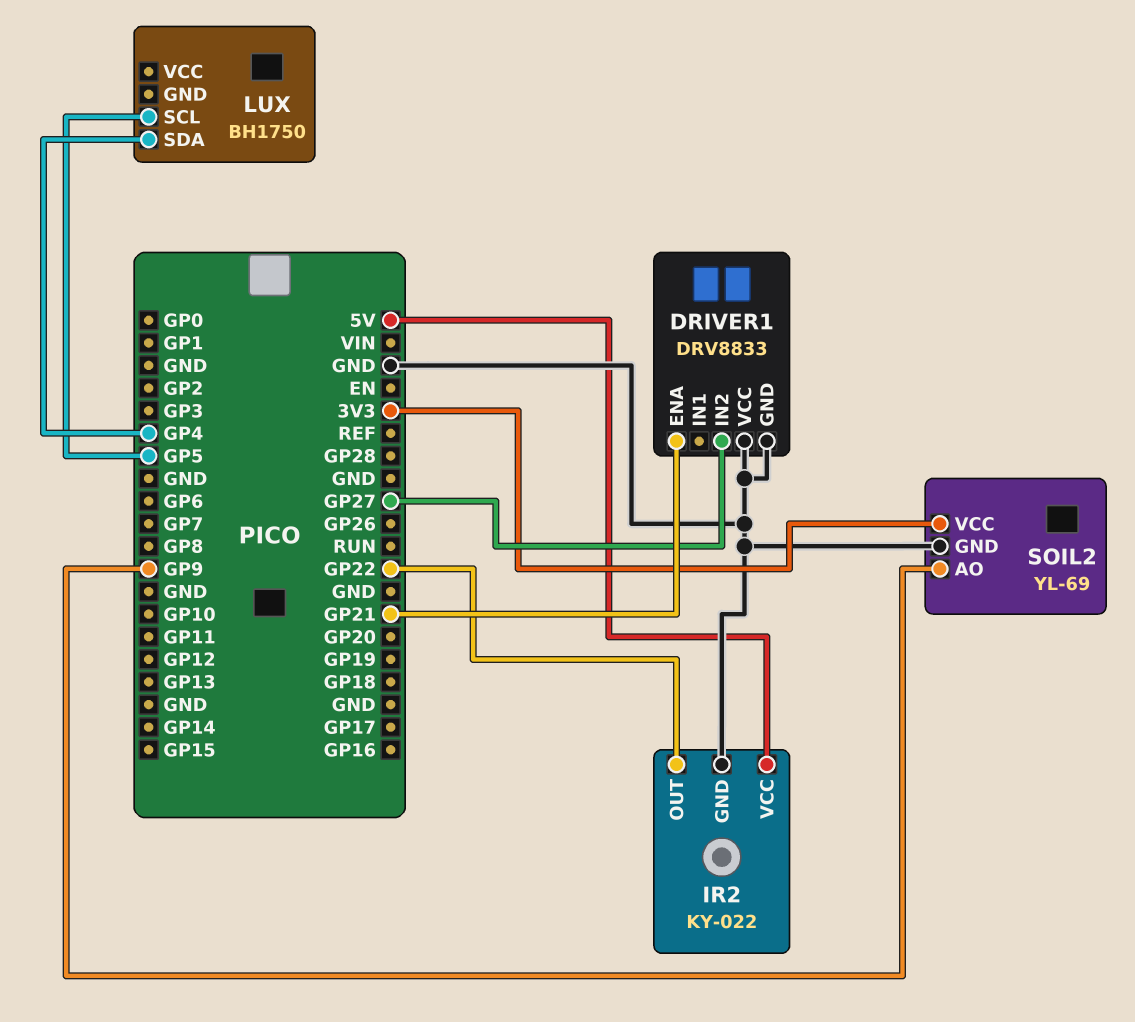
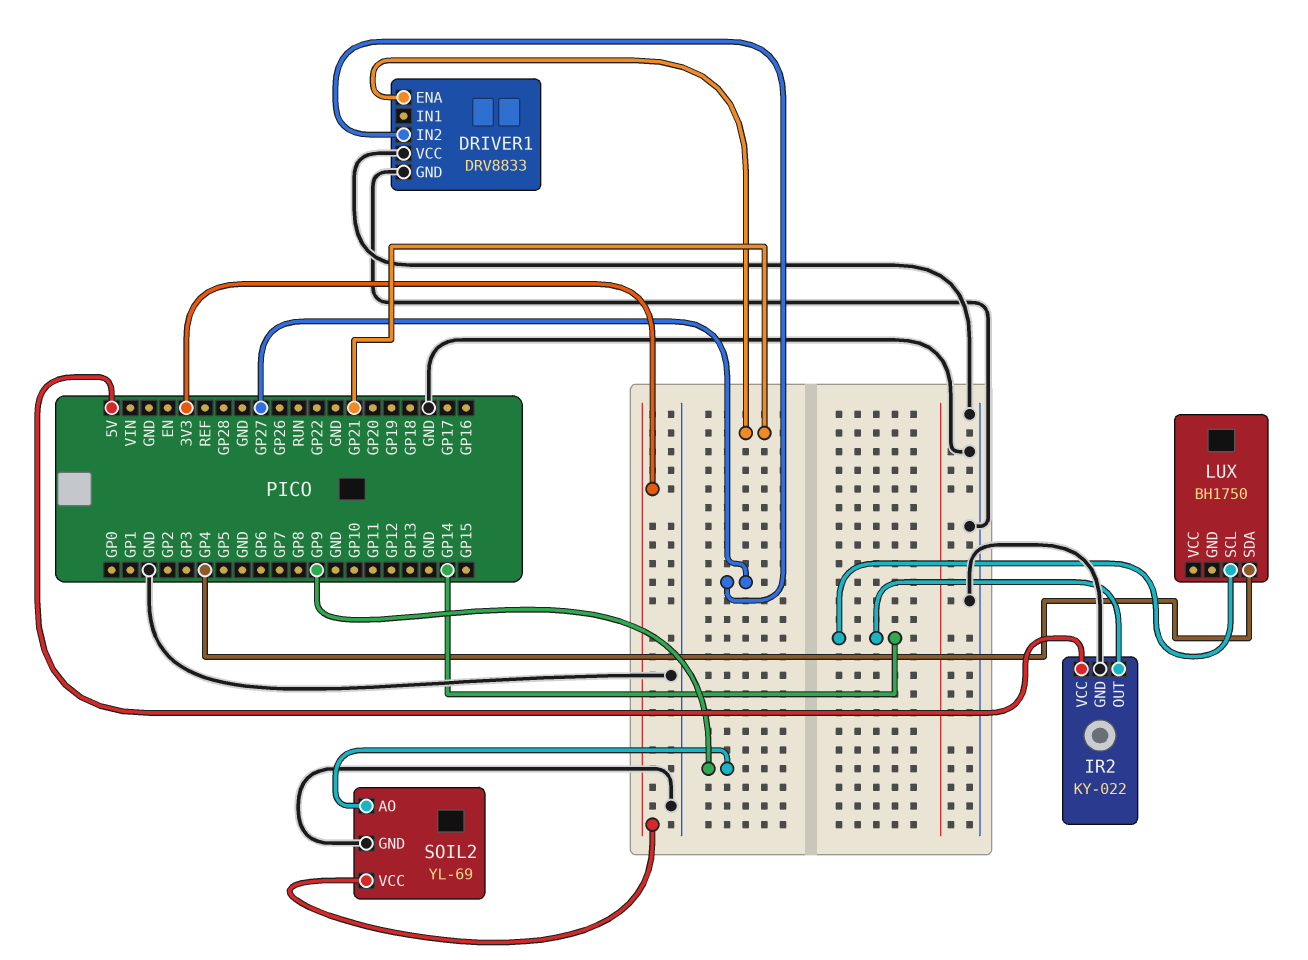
IR2 pin OUT: GP22 -> GP14
LUX pin SCL: GP5 -> GP14

